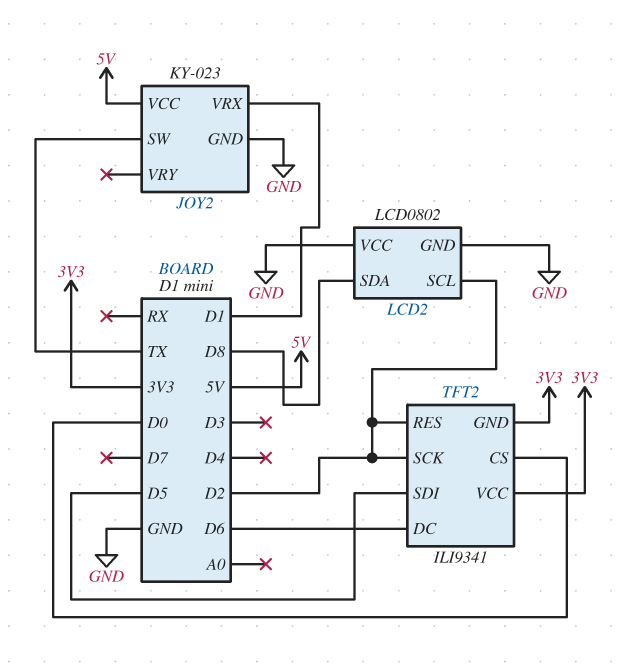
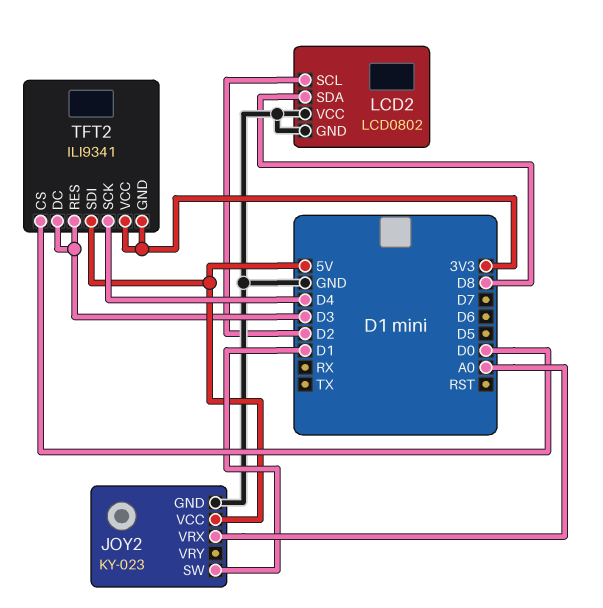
JOY2 pin SW: TX -> D1
JOY2 pin VRX: D1 -> A0
TFT2 pin DC: D6 -> D3
TFT2 pin RES: D2 -> D3
TFT2 pin SCK: D2 -> D4
TFT2 pin SDI: D5 -> 5V

